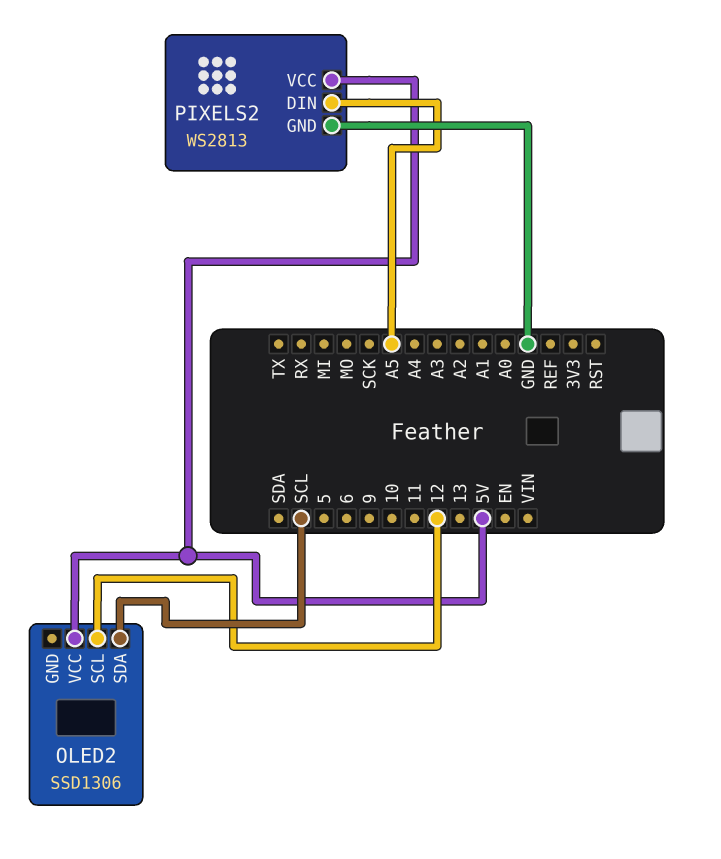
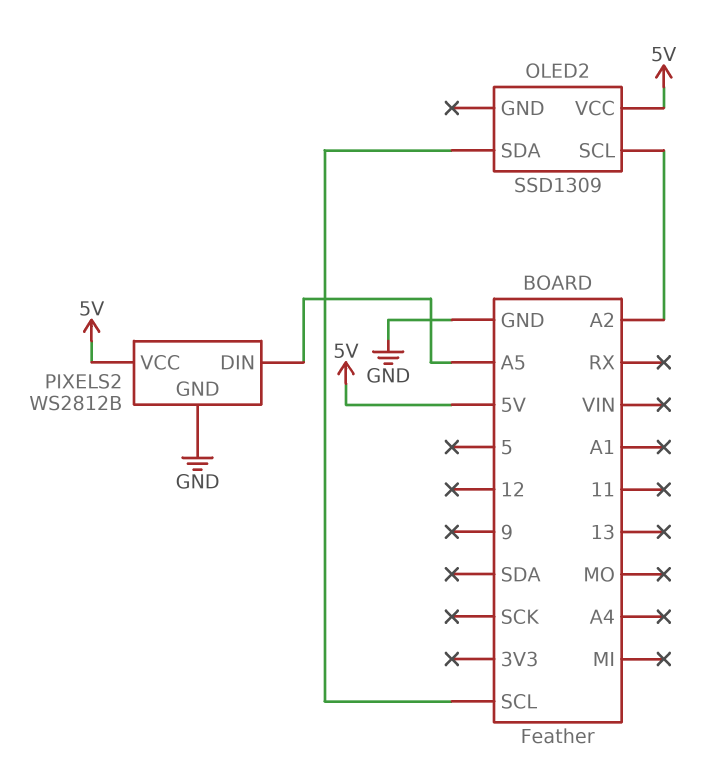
OLED2: SSD1306 -> SSD1309
OLED2 pin SCL: 12 -> A2
PIXELS2: WS2813 -> WS2812B

